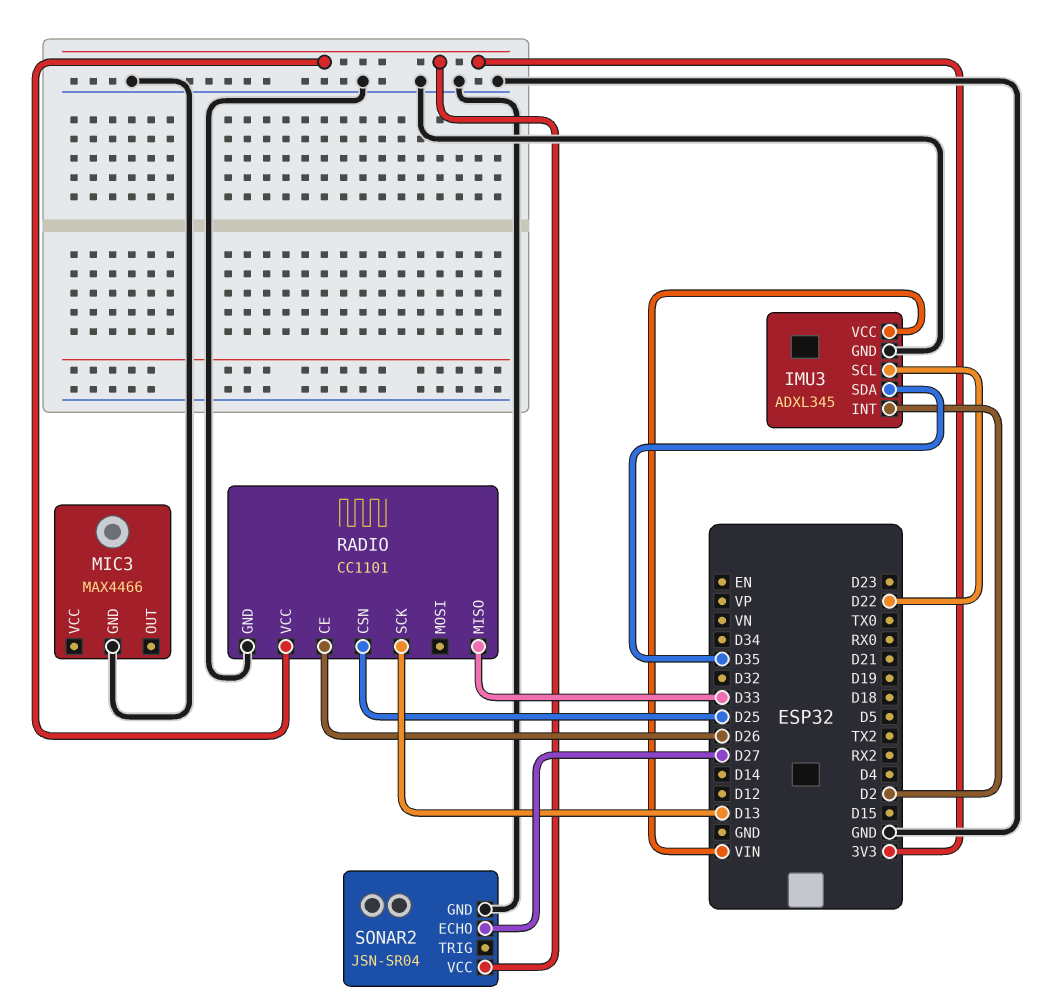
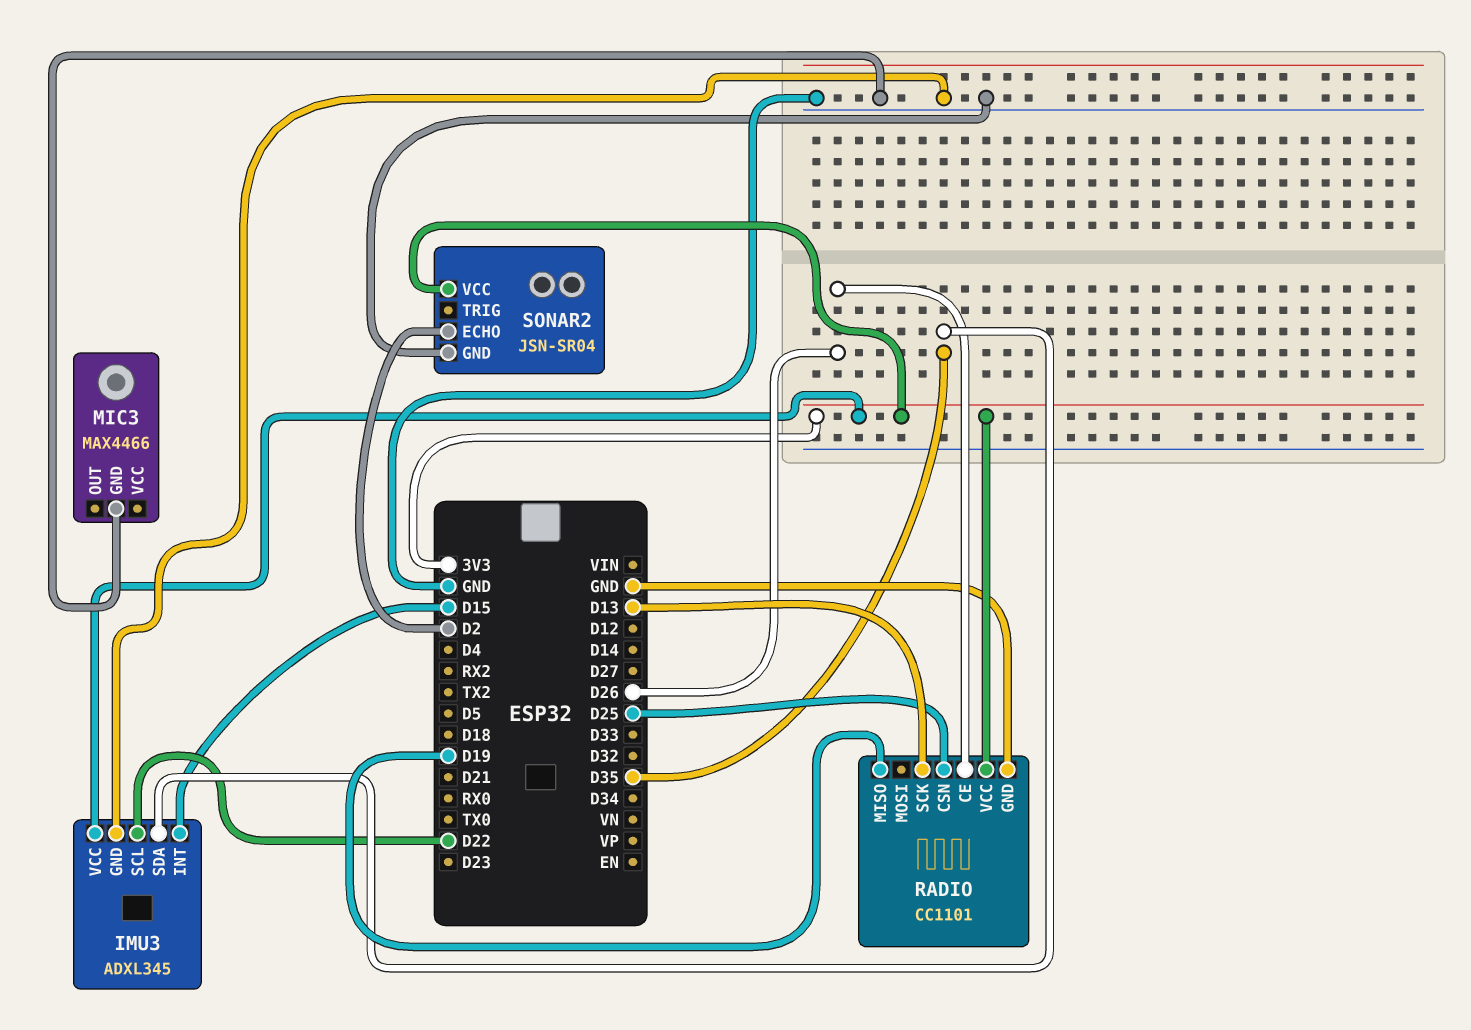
IMU3 pin INT: D2 -> D15
IMU3 pin VCC: VIN -> 3V3
RADIO pin MISO: D33 -> D19
SONAR2 pin ECHO: D27 -> D2

